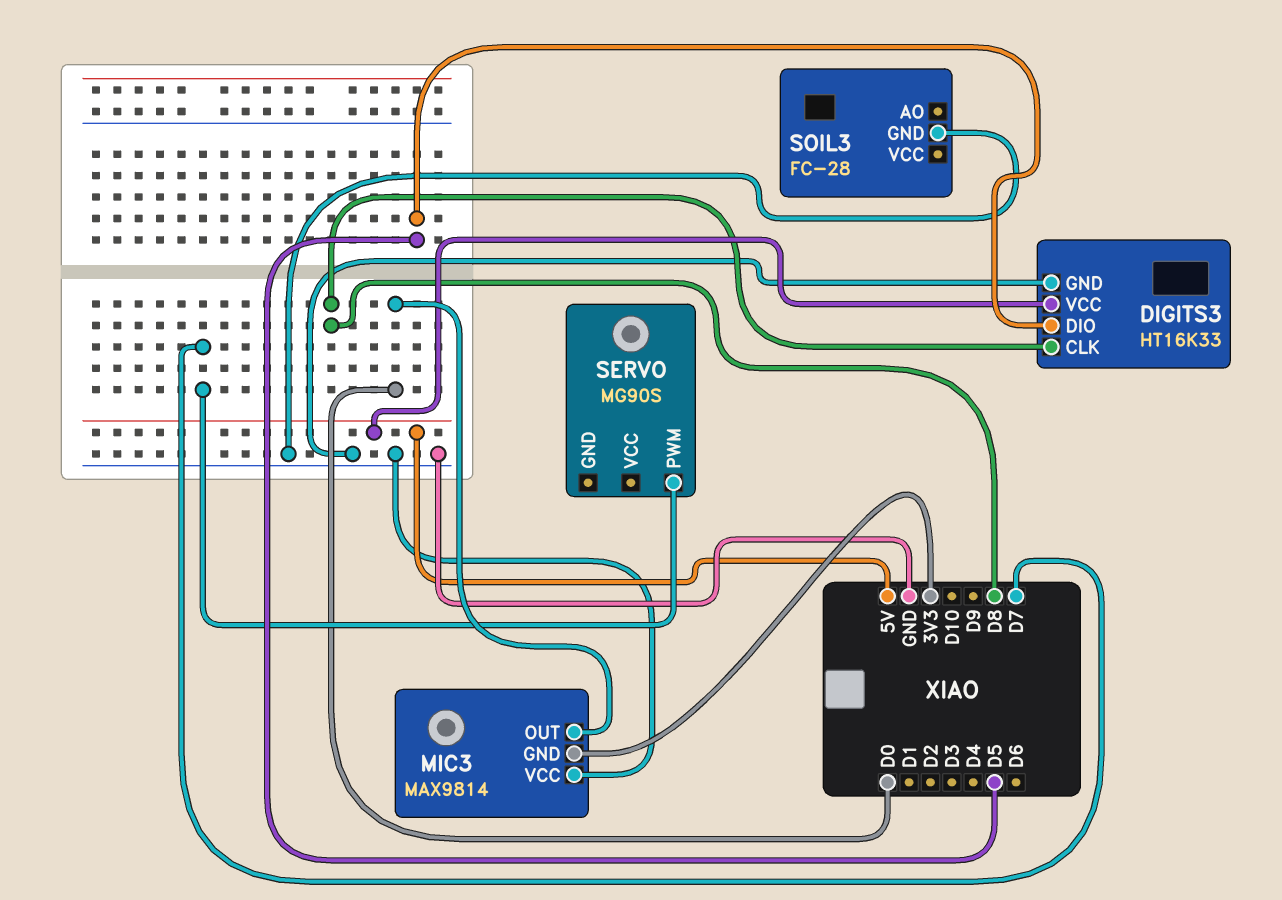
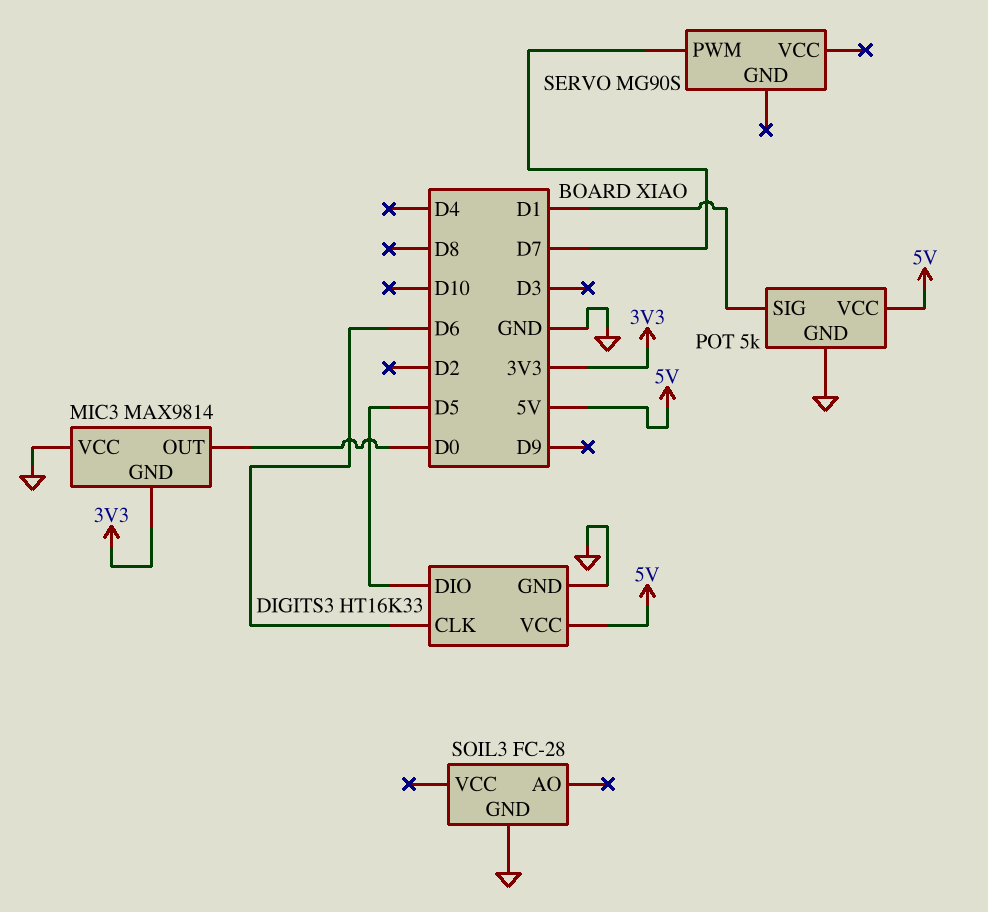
DIGITS3 pin CLK: D8 -> D6
POT: none -> 5k
POT pin GND: none -> GND
POT pin SIG: none -> D1
POT pin VCC: none -> 5V

